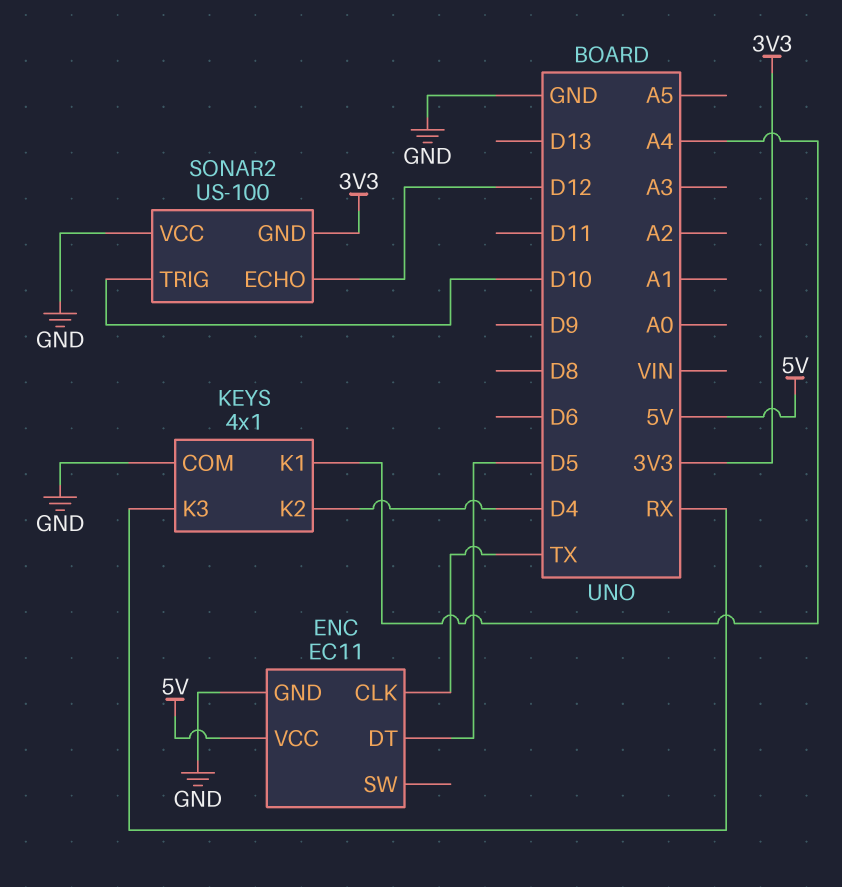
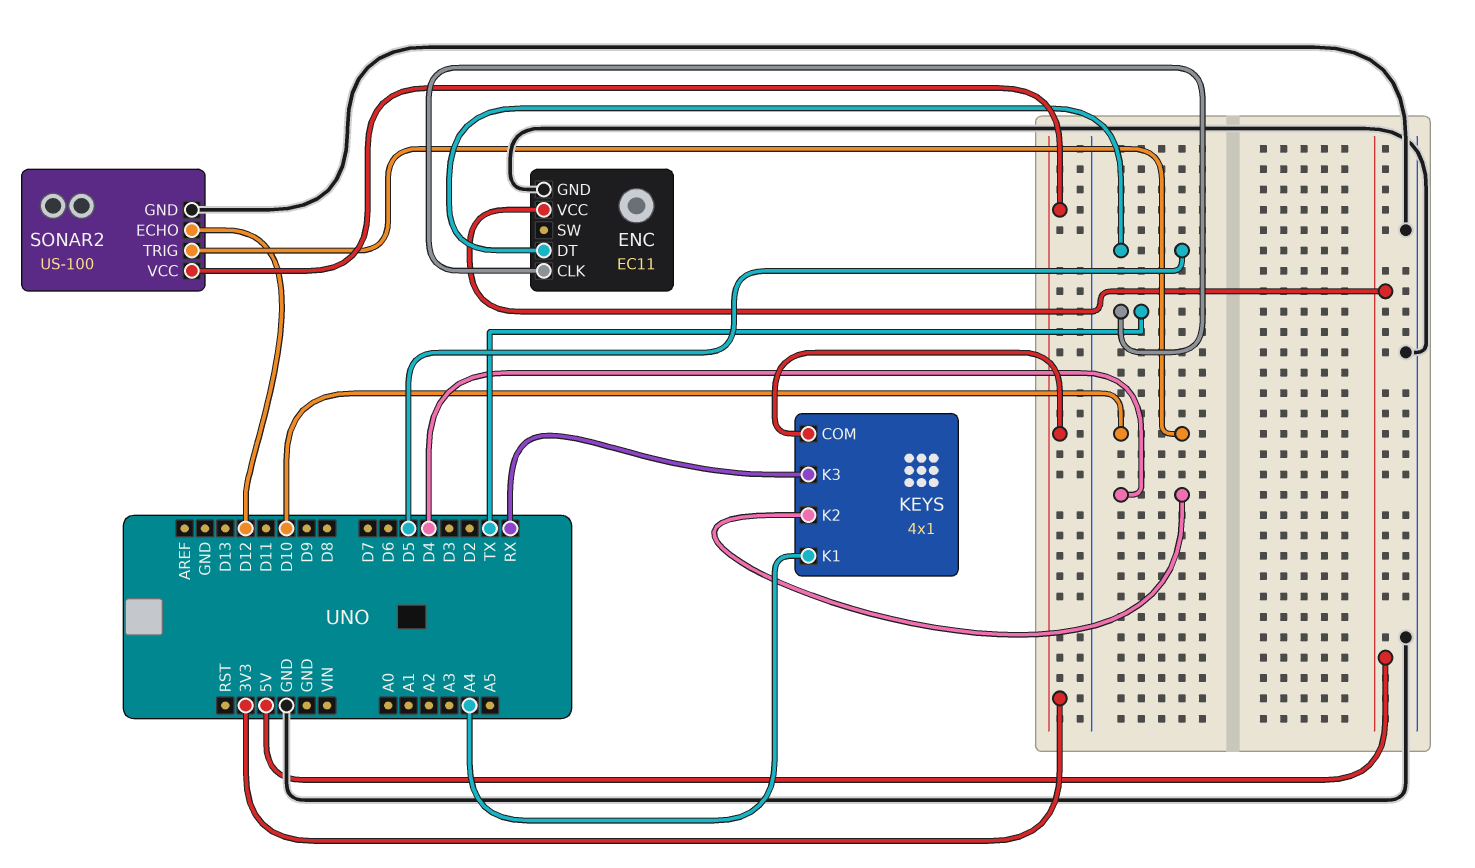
KEYS pin COM: GND -> 3V3
SONAR2 pin GND: 3V3 -> GND
SONAR2 pin VCC: GND -> 3V3

